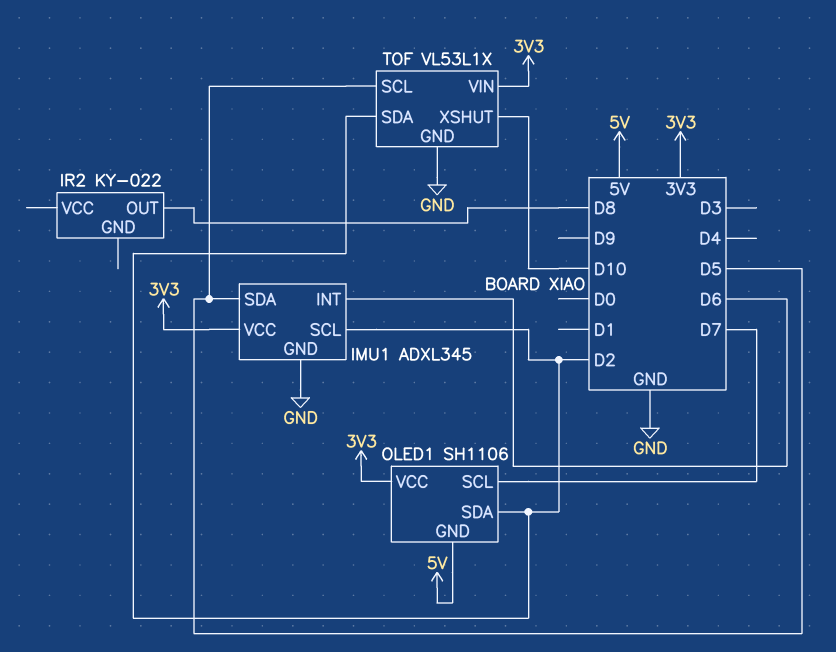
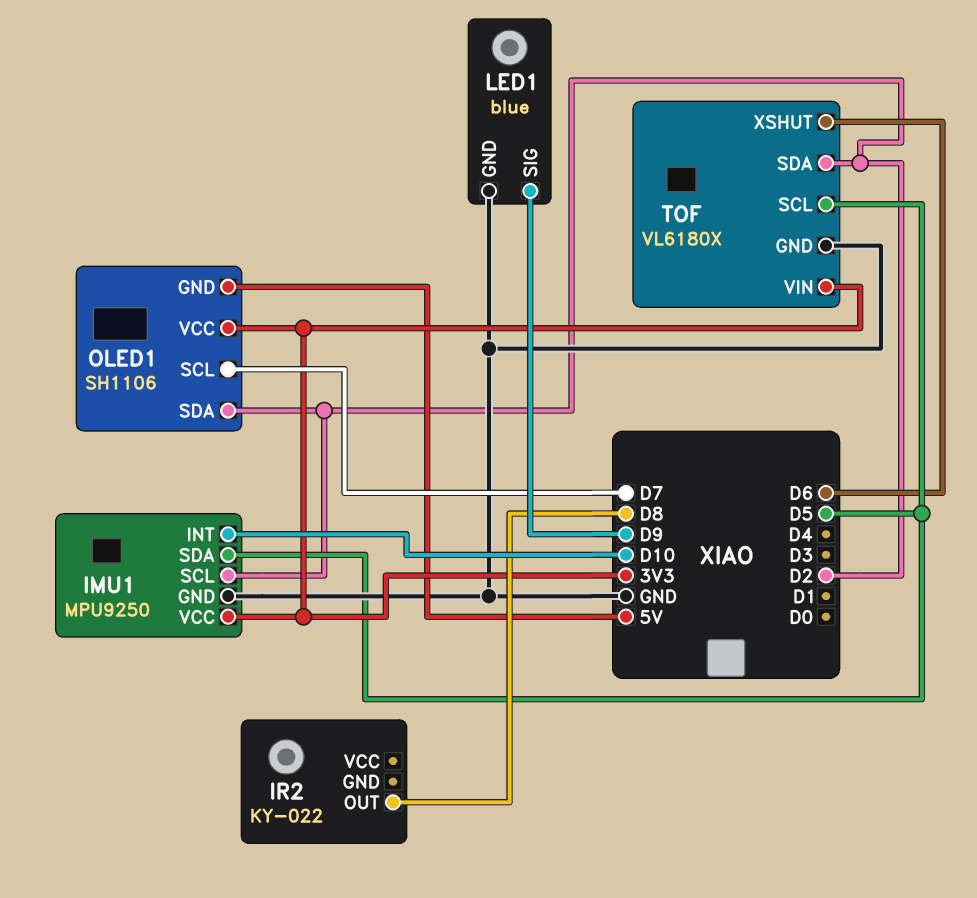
IMU1: ADXL345 -> MPU9250
IMU1 pin INT: D6 -> D10
LED1: none -> blue
LED1 pin GND: none -> GND
LED1 pin SIG: none -> D9
TOF: VL53L1X -> VL6180X
TOF pin XSHUT: D10 -> D6

